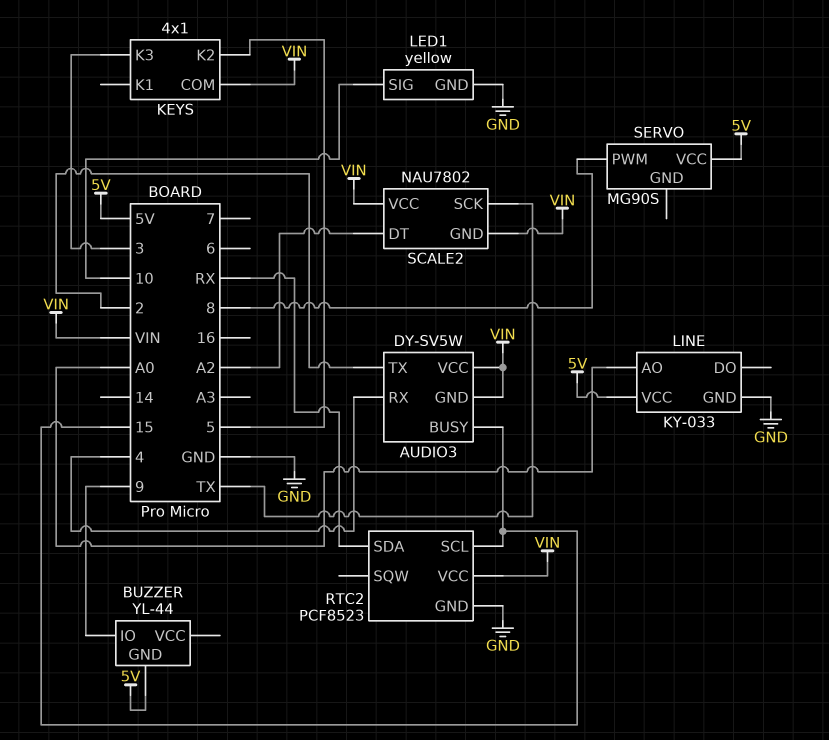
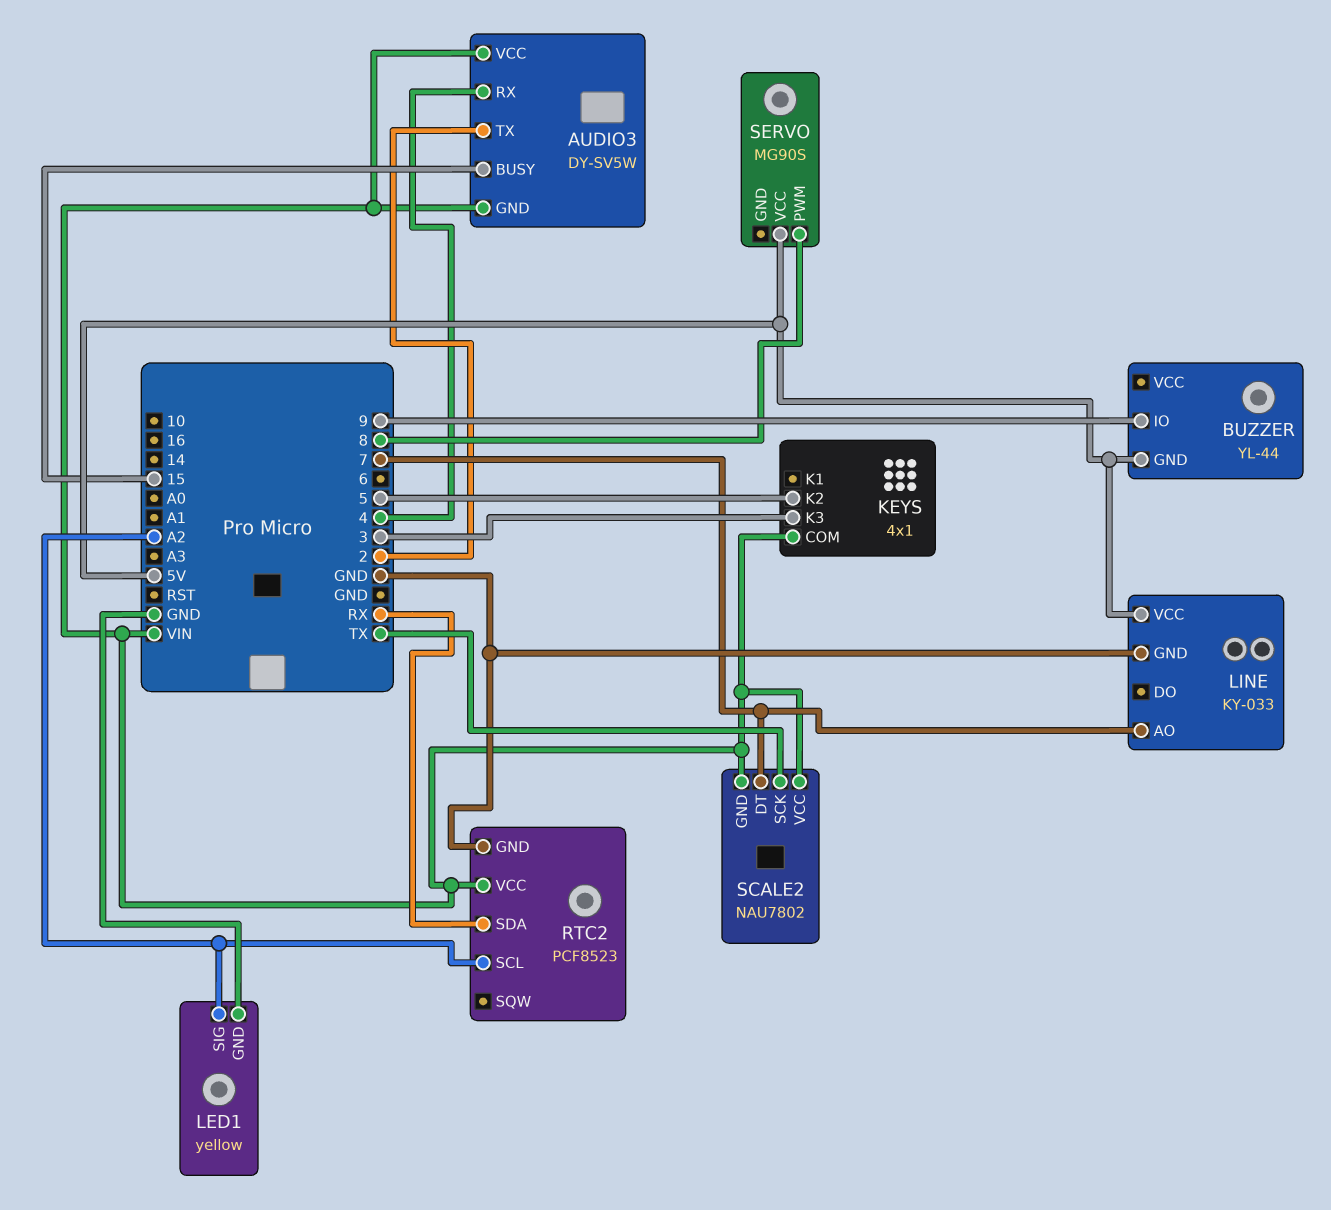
LED1 pin SIG: 10 -> A2
LINE pin AO: A0 -> 7
RTC2 pin SCL: 15 -> A2
SCALE2 pin DT: A2 -> 7

